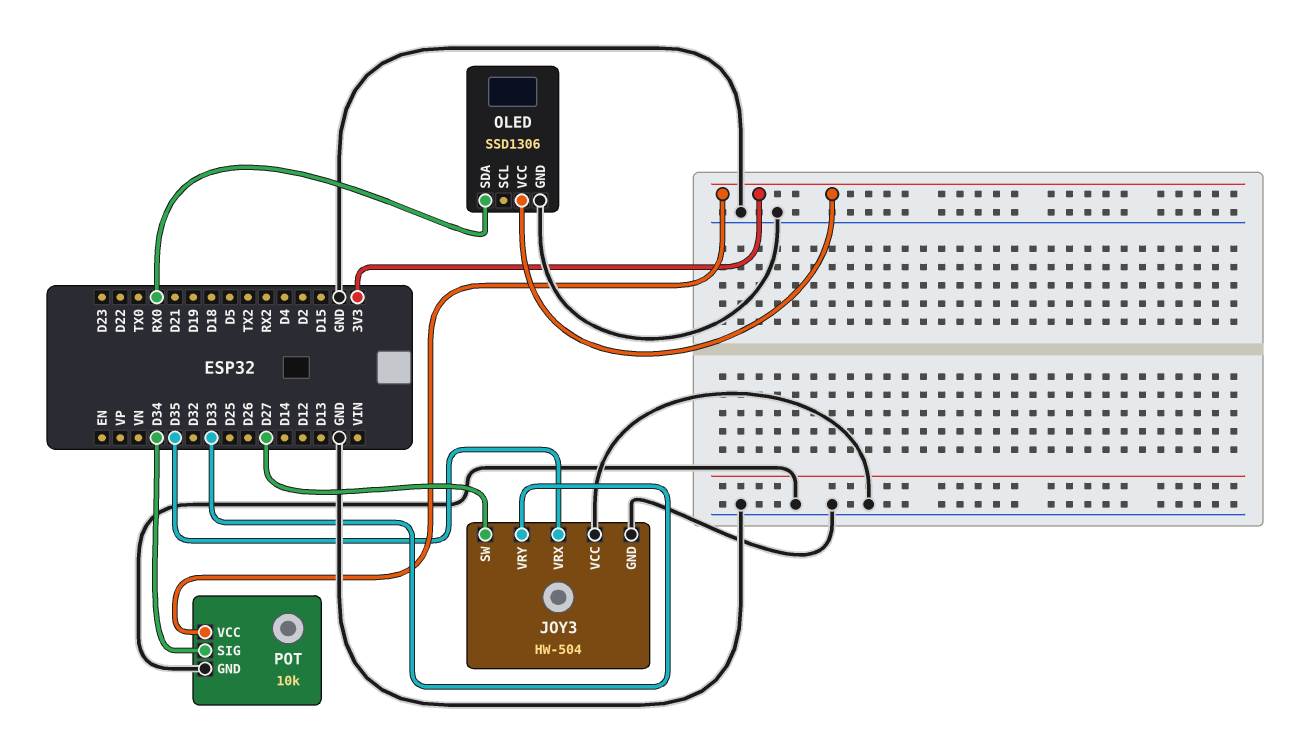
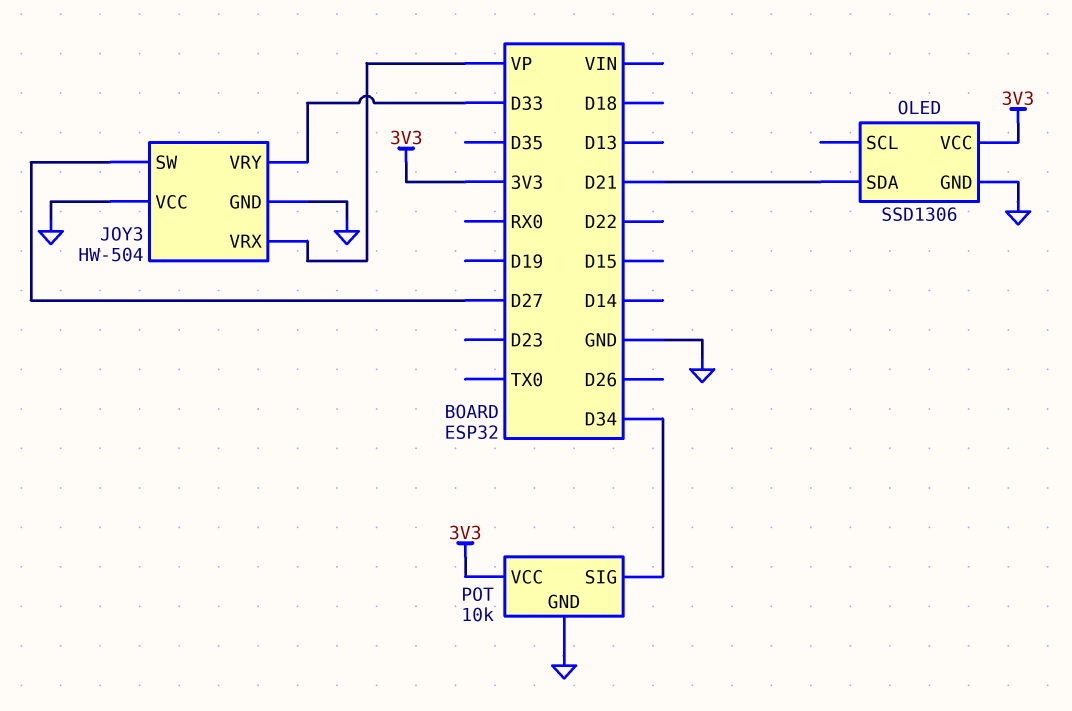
JOY3 pin VRX: D35 -> VP
OLED pin SDA: RX0 -> D21

